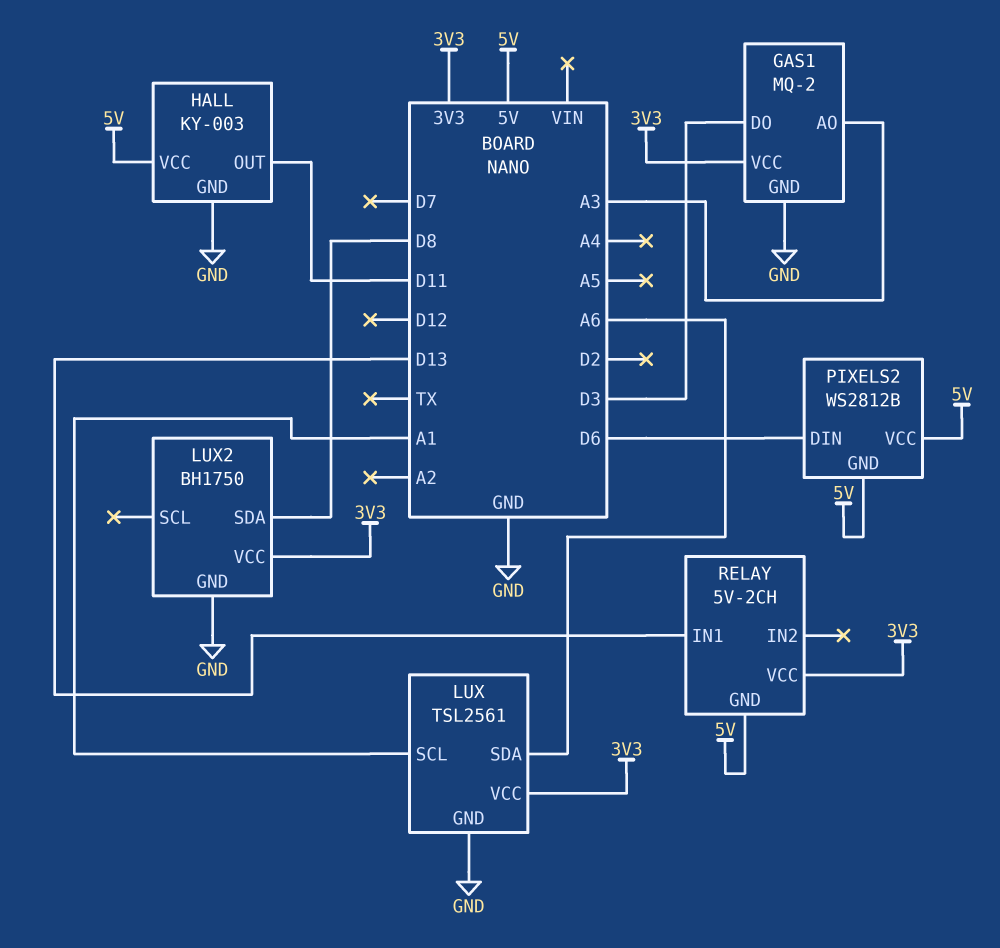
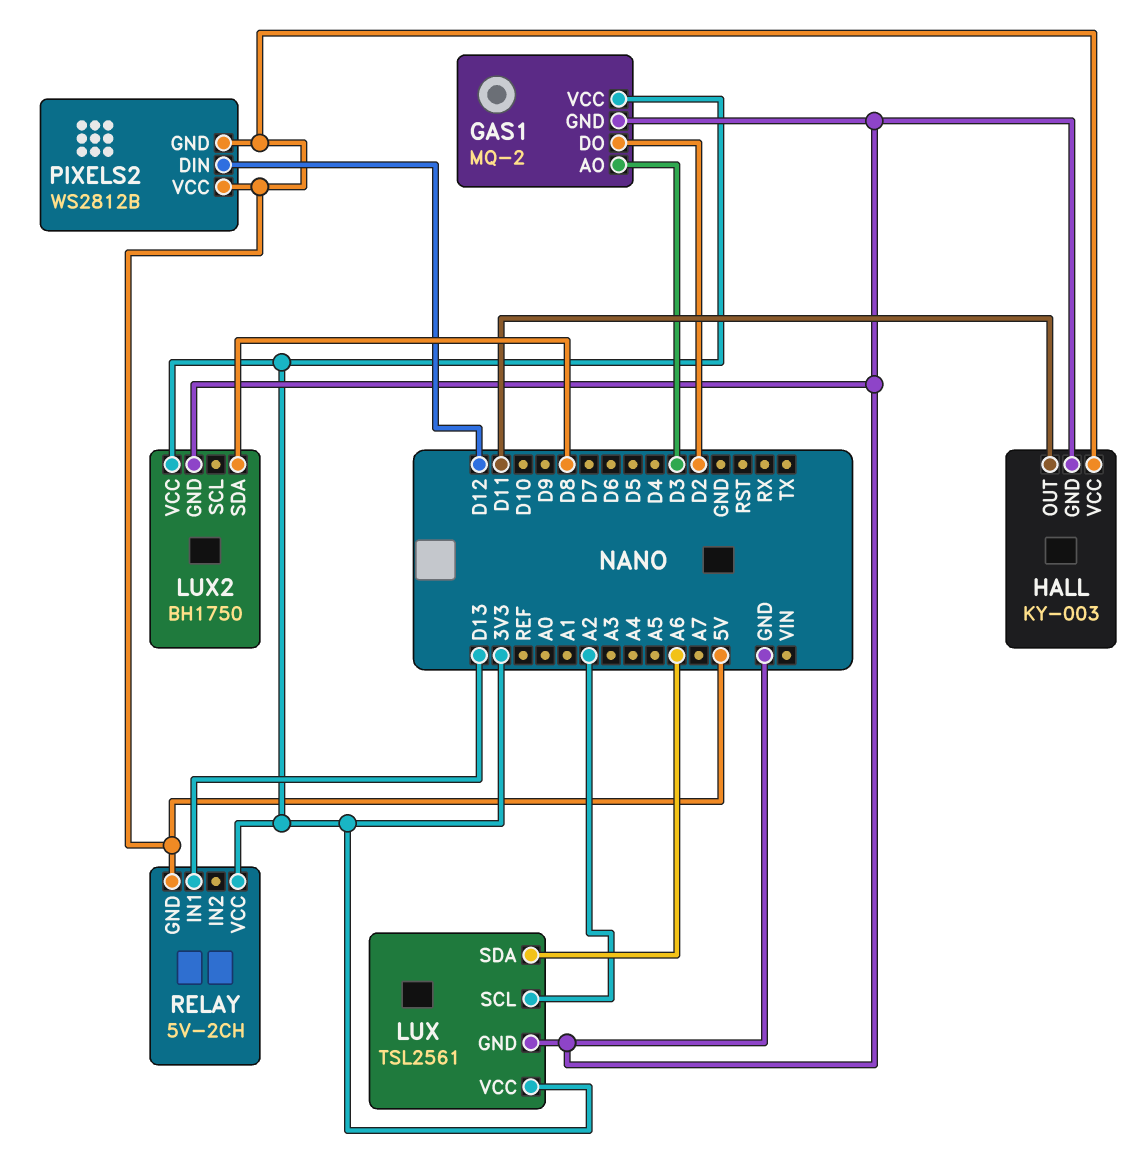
GAS1 pin AO: A3 -> D3
GAS1 pin DO: D3 -> D2
LUX pin SCL: A1 -> A2
PIXELS2 pin DIN: D6 -> D12

